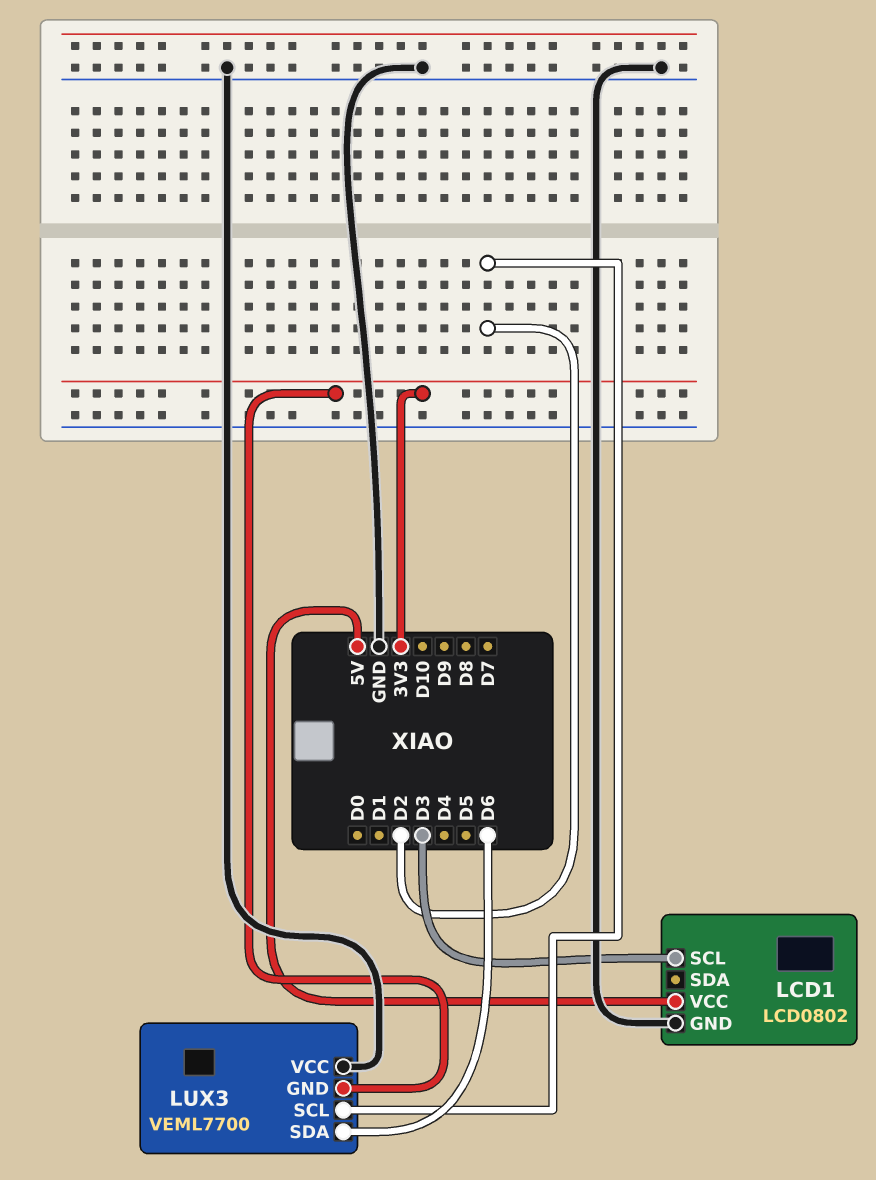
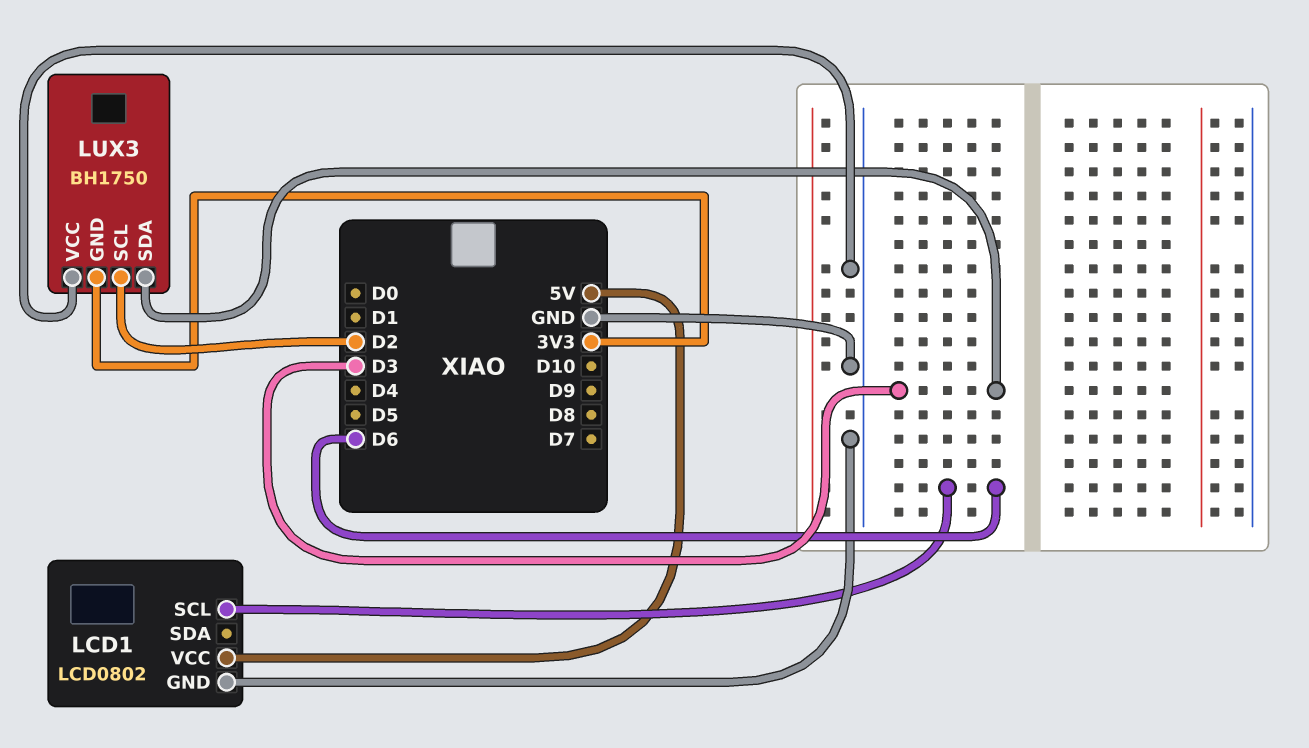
LCD1 pin SCL: D3 -> D6
LUX3: VEML7700 -> BH1750
LUX3 pin SDA: D6 -> D3

